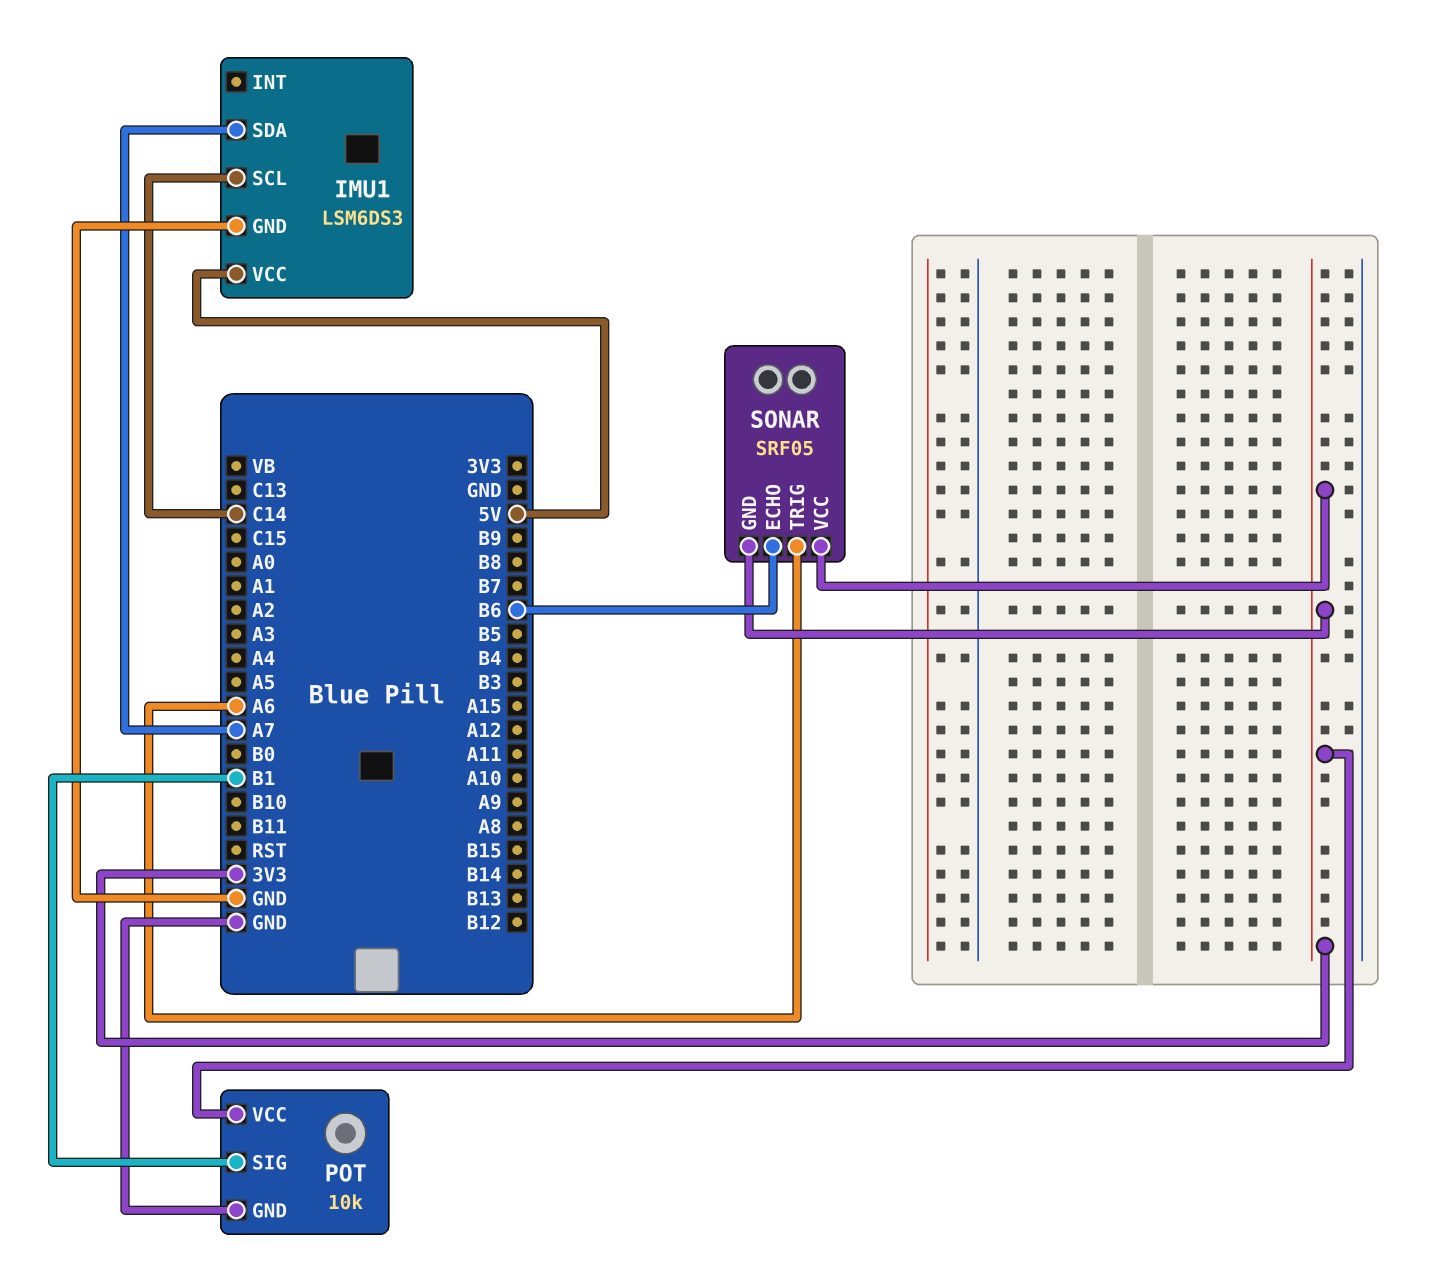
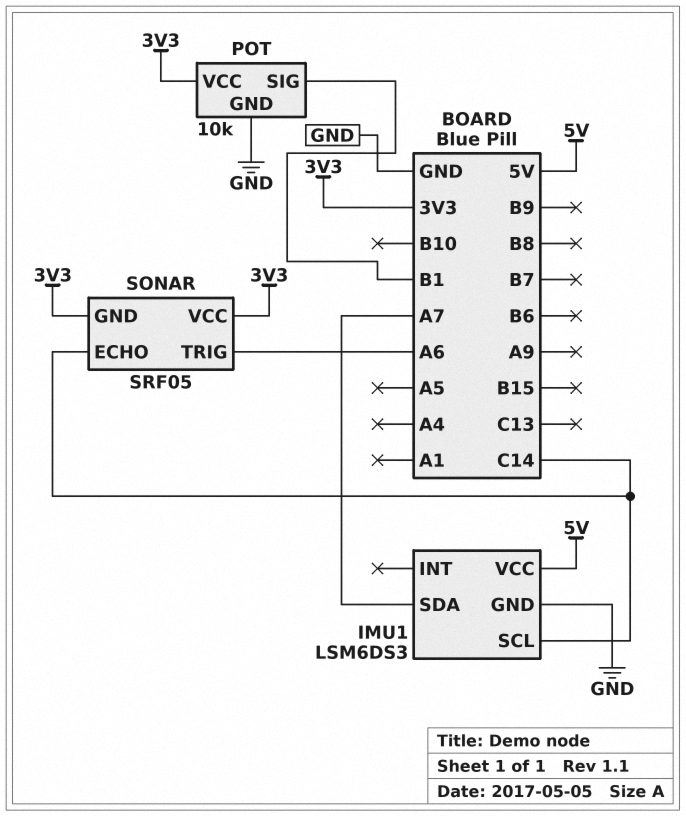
SONAR pin ECHO: B6 -> C14

